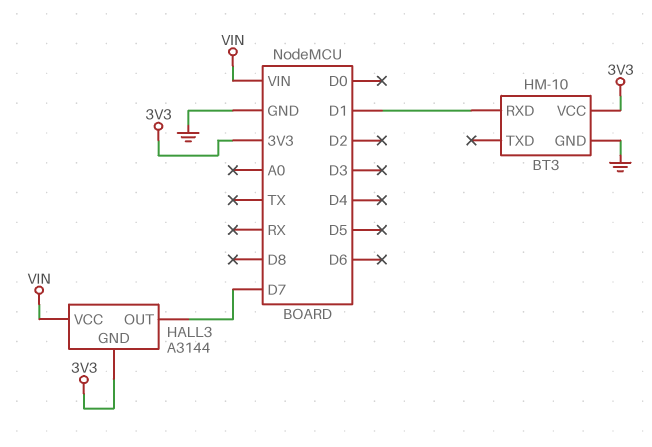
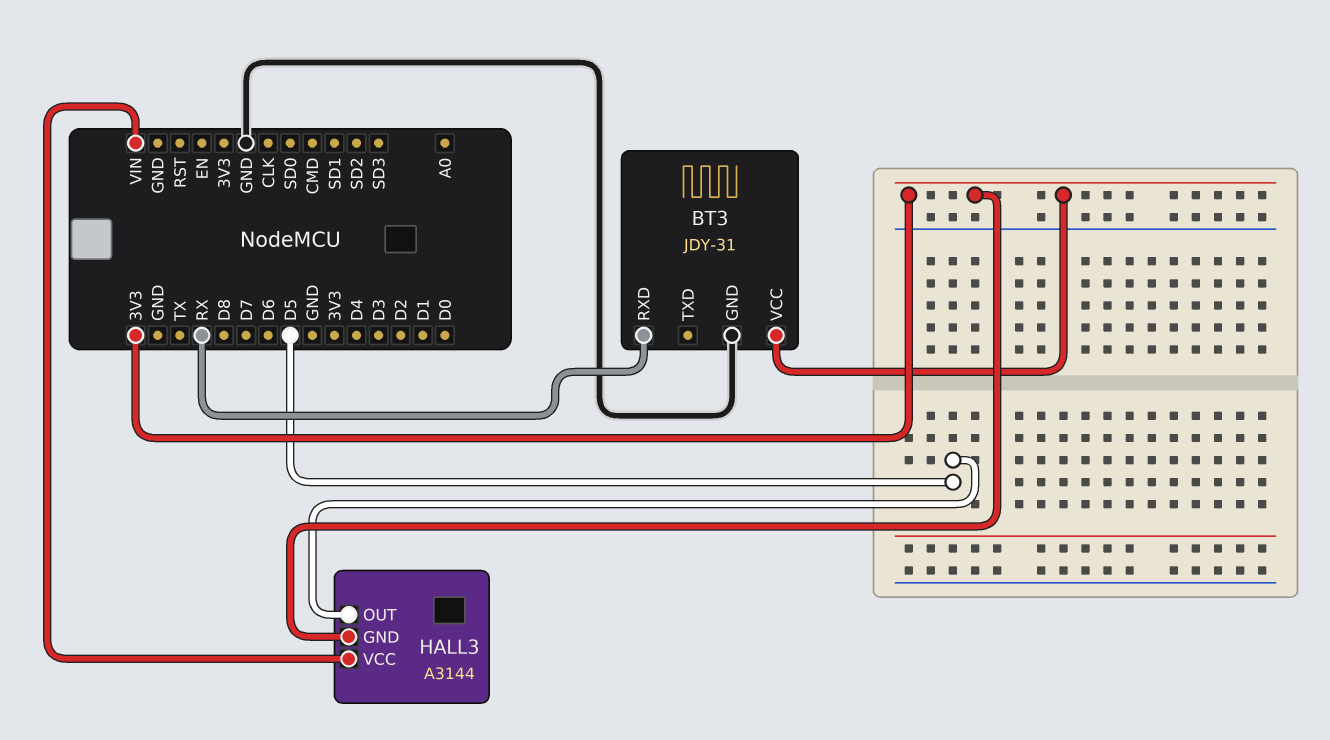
BT3: HM-10 -> JDY-31
BT3 pin RXD: D1 -> RX
HALL3 pin OUT: D7 -> D5

